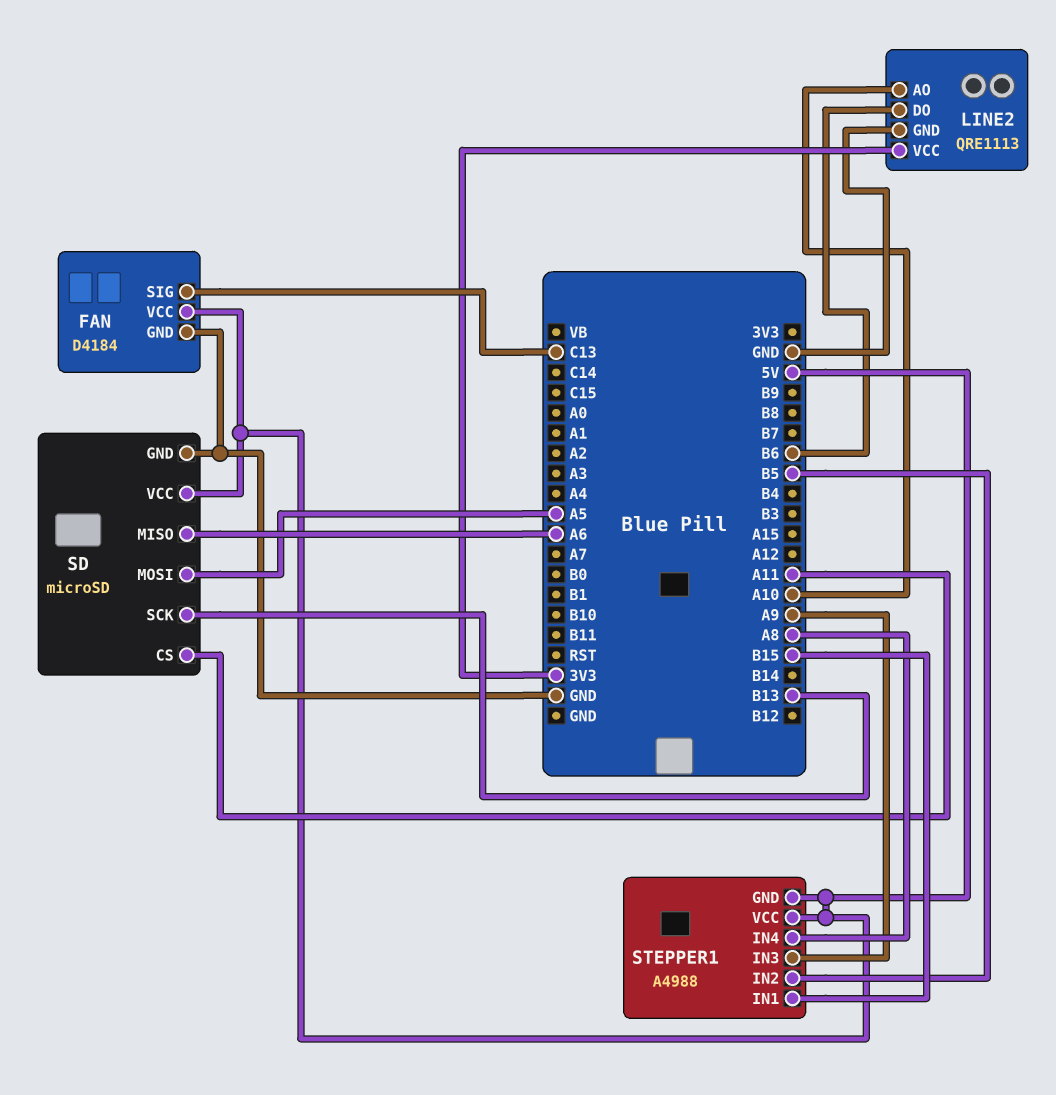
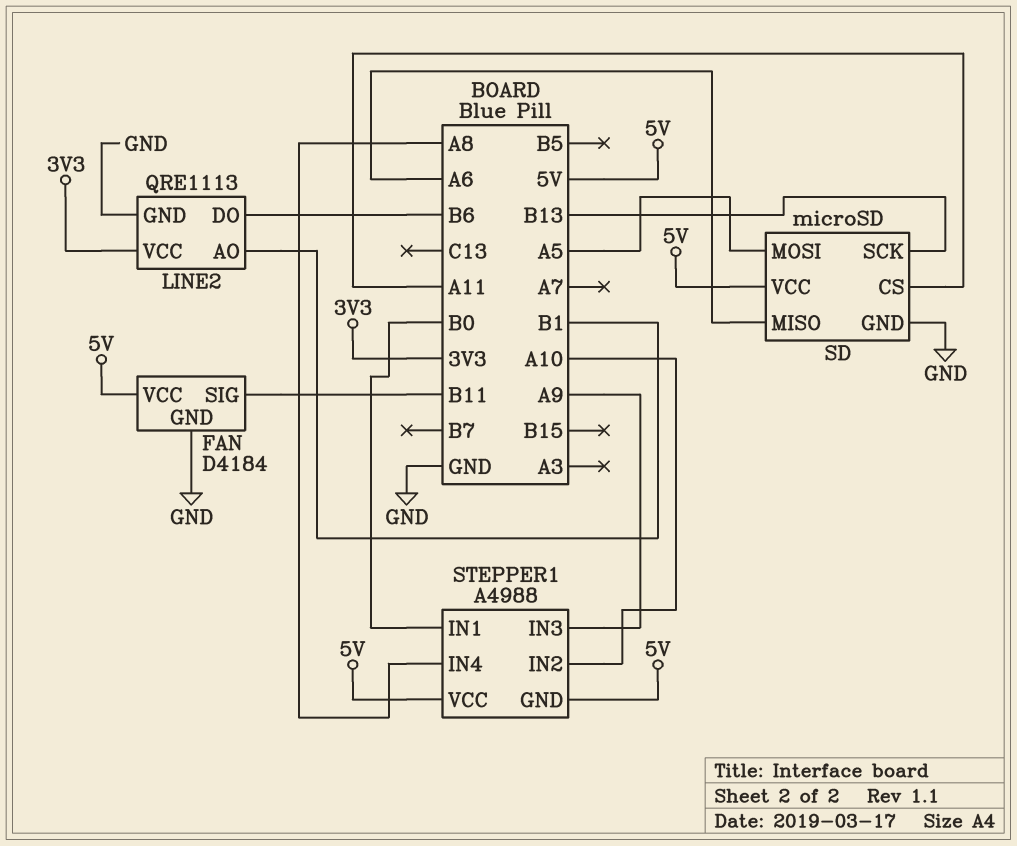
FAN pin SIG: C13 -> B11
LINE2 pin AO: A10 -> B1
STEPPER1 pin IN1: B15 -> B0
STEPPER1 pin IN2: B5 -> A10

